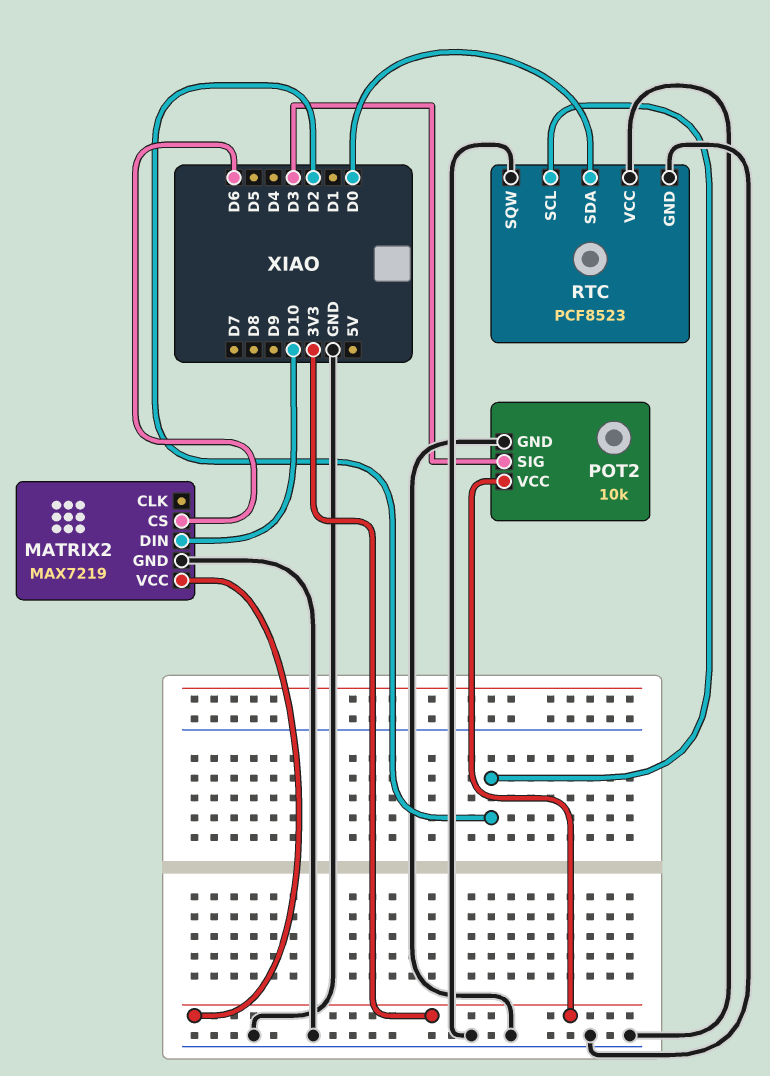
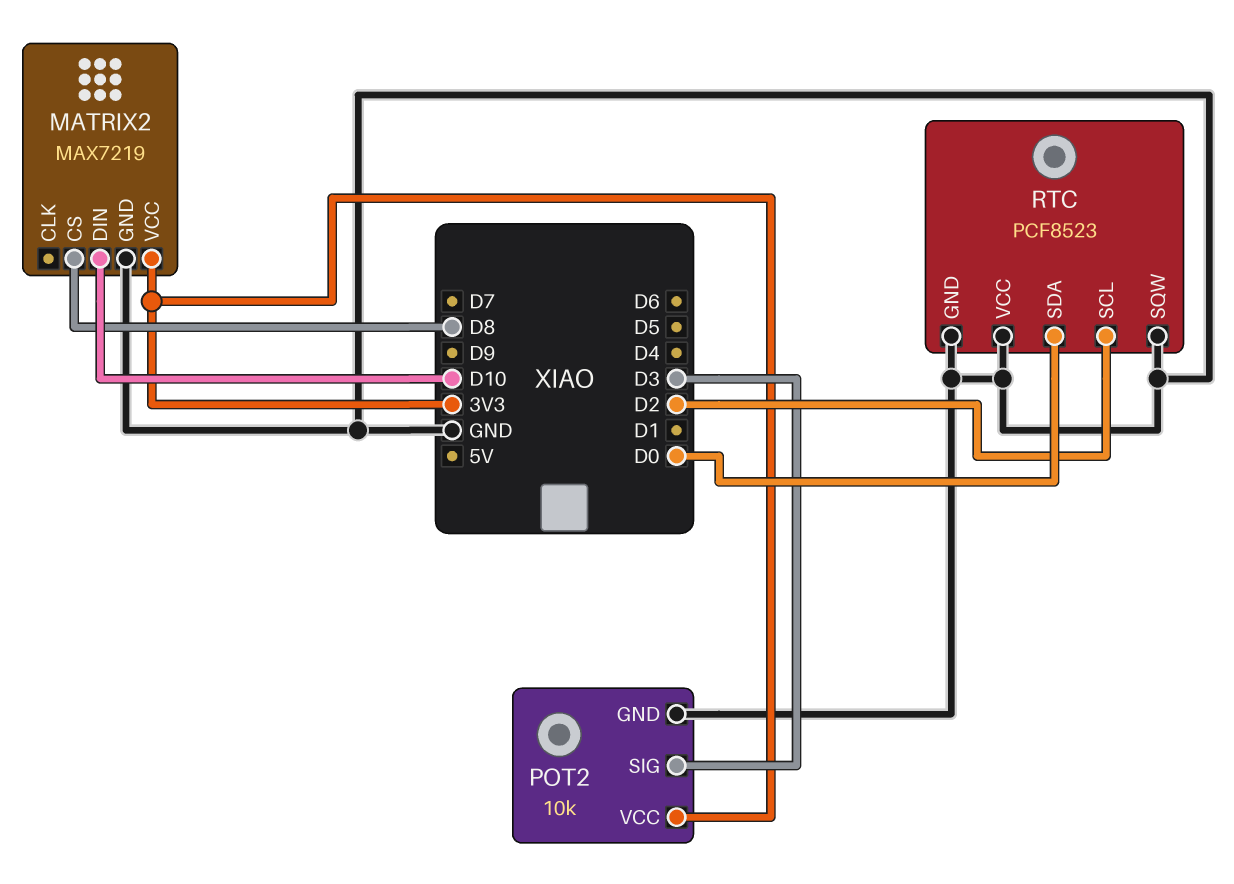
MATRIX2 pin CS: D6 -> D8

